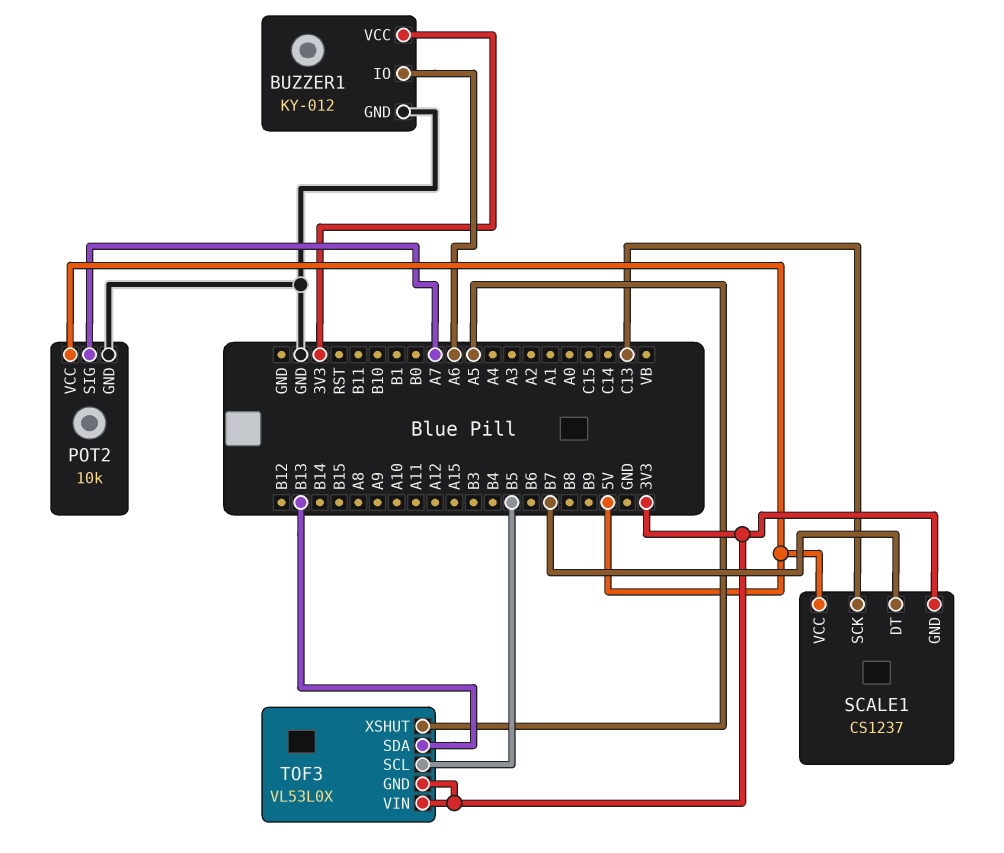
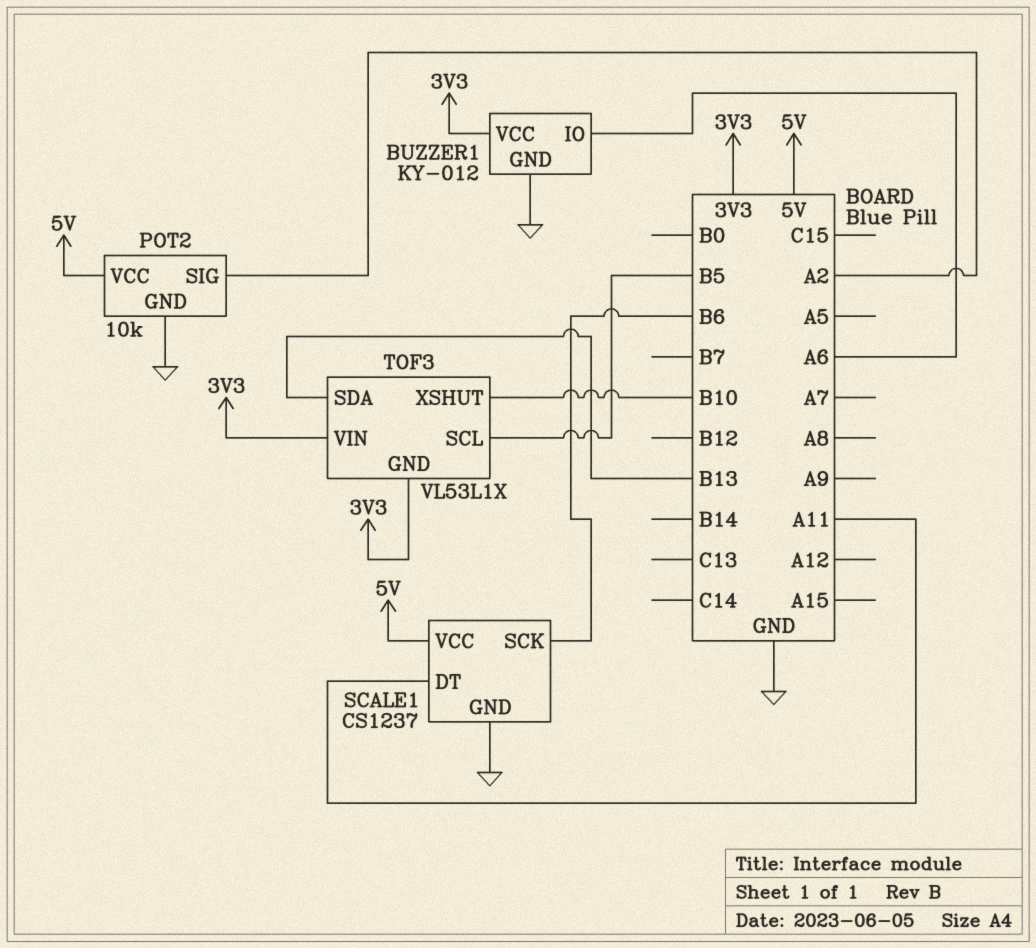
POT2 pin SIG: A7 -> A2
SCALE1 pin DT: B7 -> A11
SCALE1 pin GND: 3V3 -> GND
SCALE1 pin SCK: C13 -> B6
TOF3: VL53L0X -> VL53L1X
TOF3 pin XSHUT: A5 -> B10

